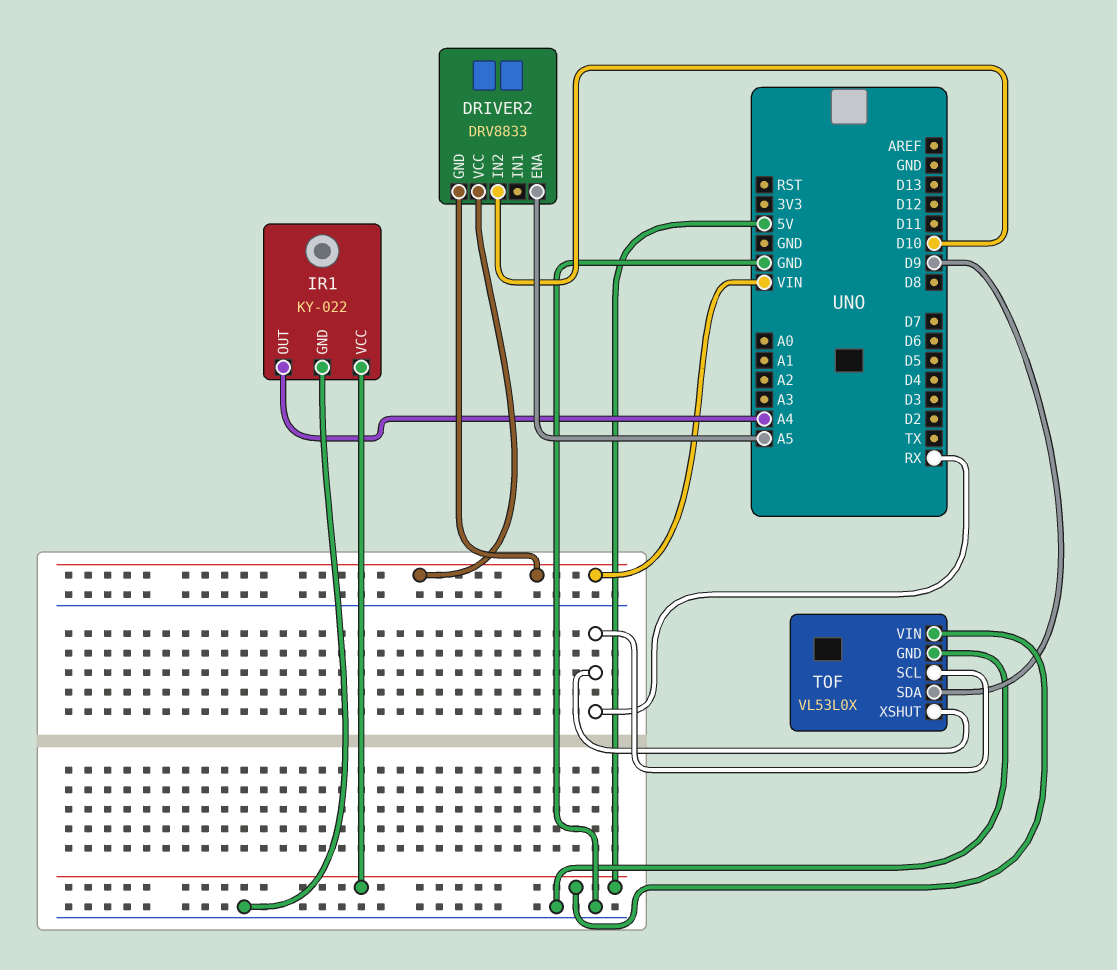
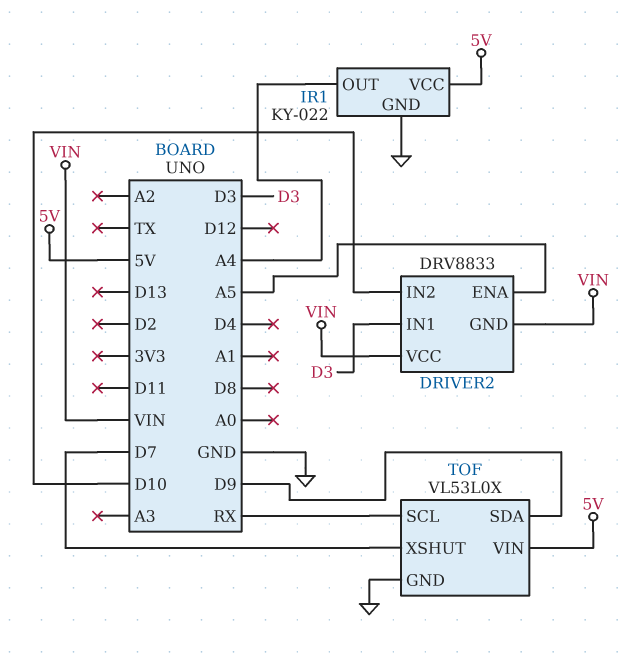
DRIVER2 pin IN1: none -> D3
TOF pin XSHUT: RX -> D7

